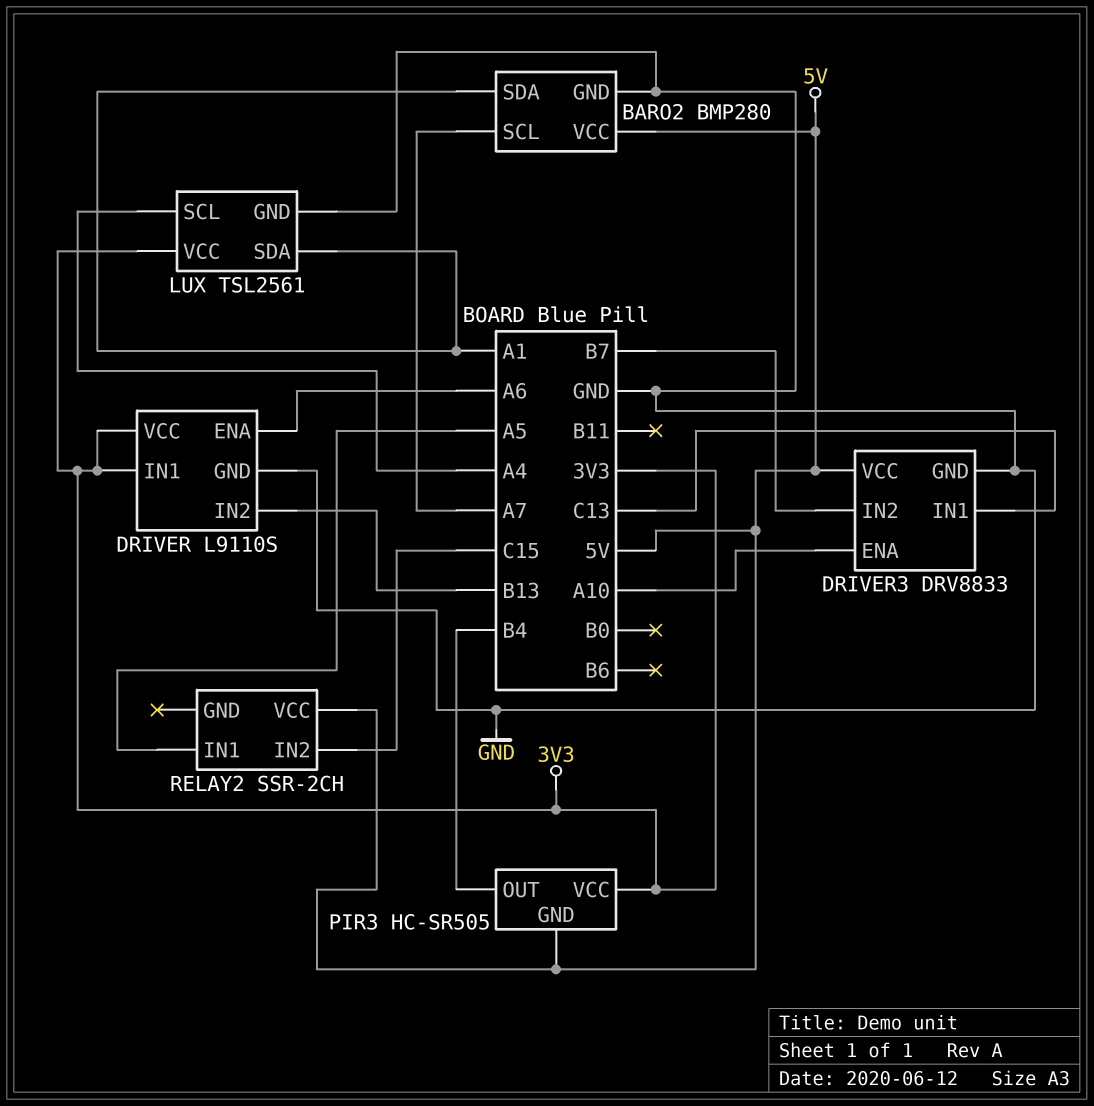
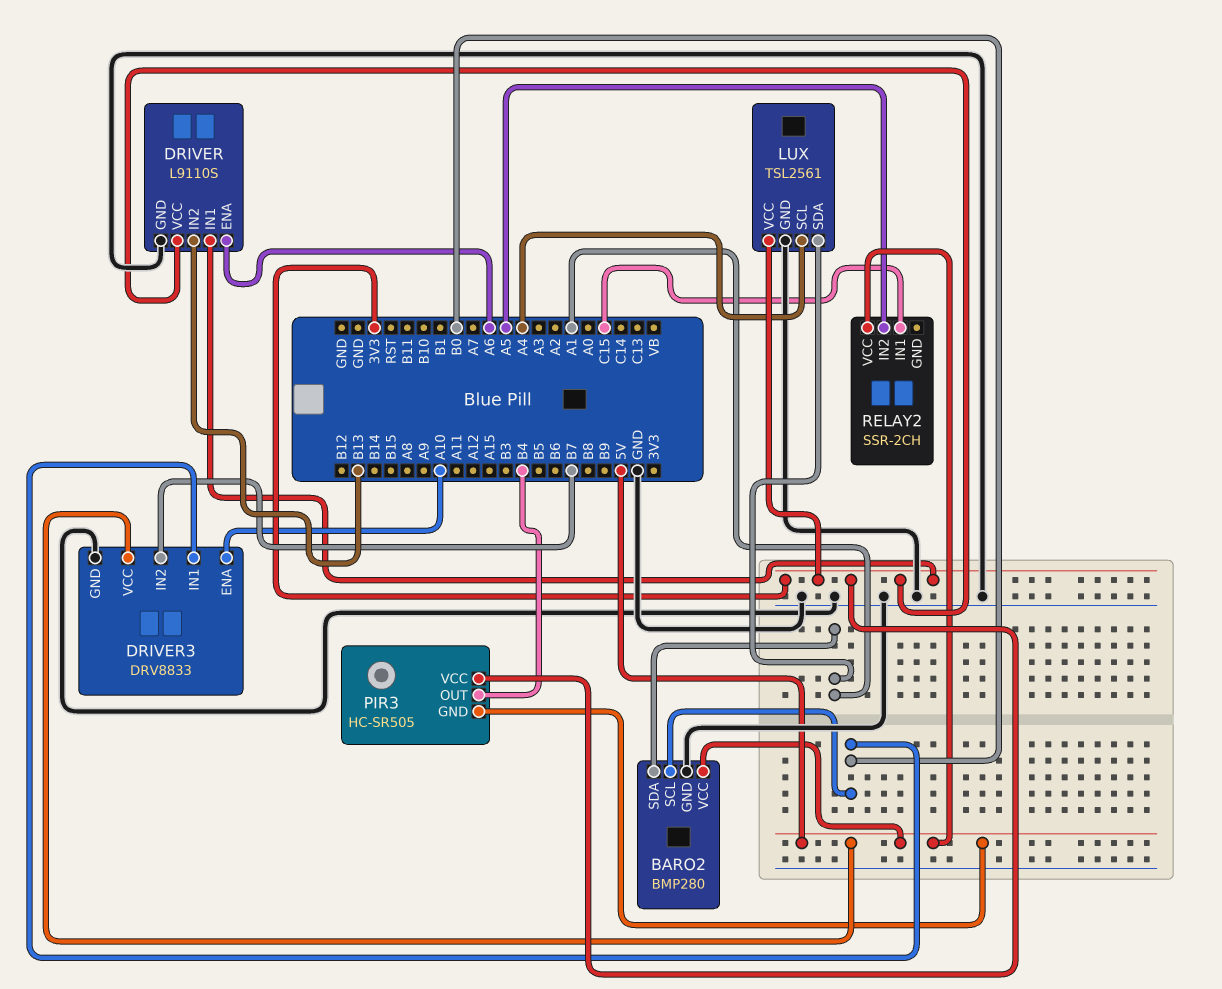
BARO2 pin SCL: A7 -> B0
DRIVER3 pin IN1: C13 -> B0
RELAY2 pin IN1: A5 -> C15
RELAY2 pin IN2: C15 -> A5

